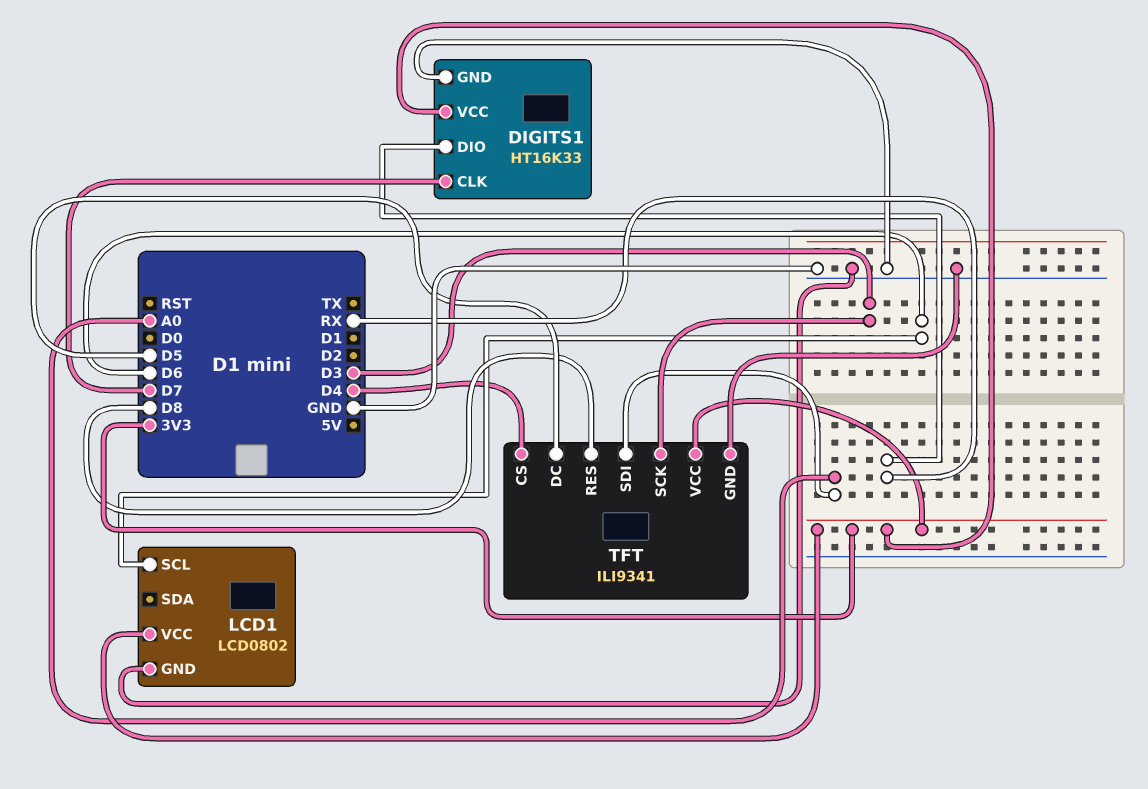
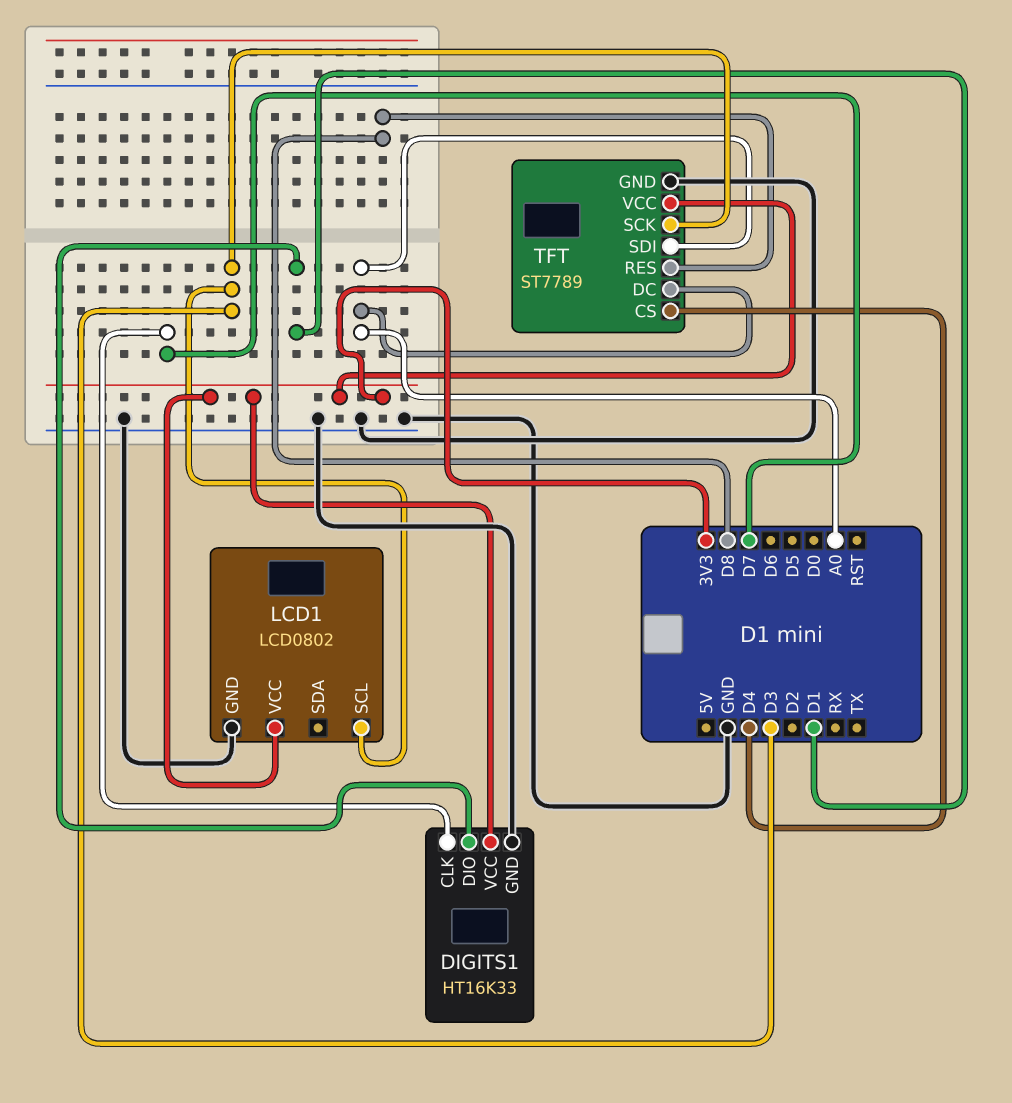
DIGITS1 pin DIO: RX -> D1
LCD1 pin SCL: D6 -> D3
TFT: ILI9341 -> ST7789
TFT pin DC: D5 -> A0

